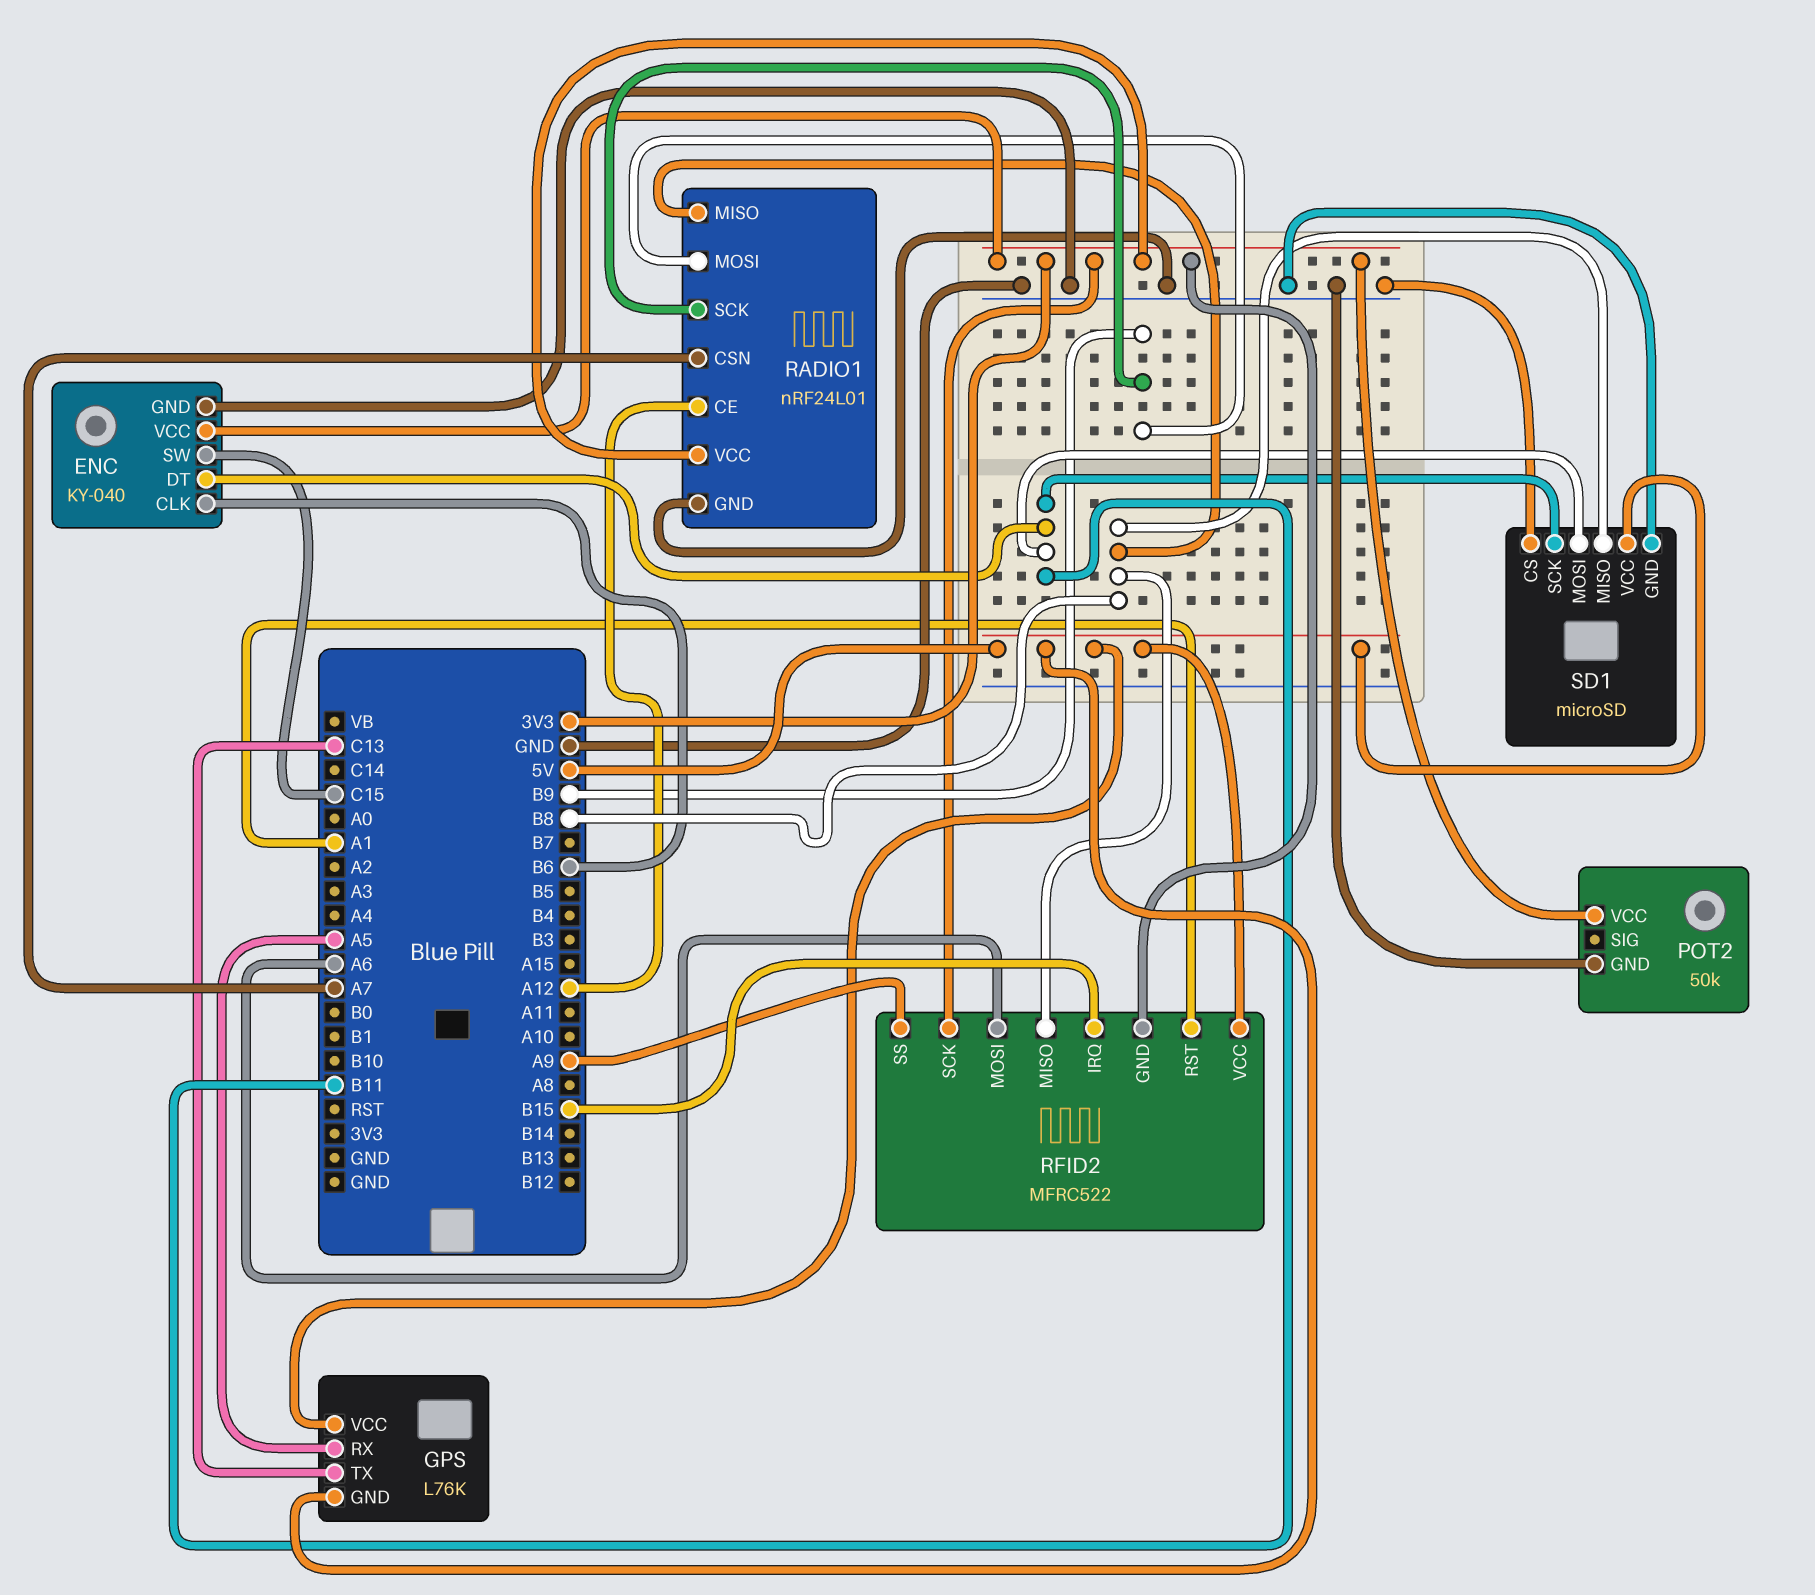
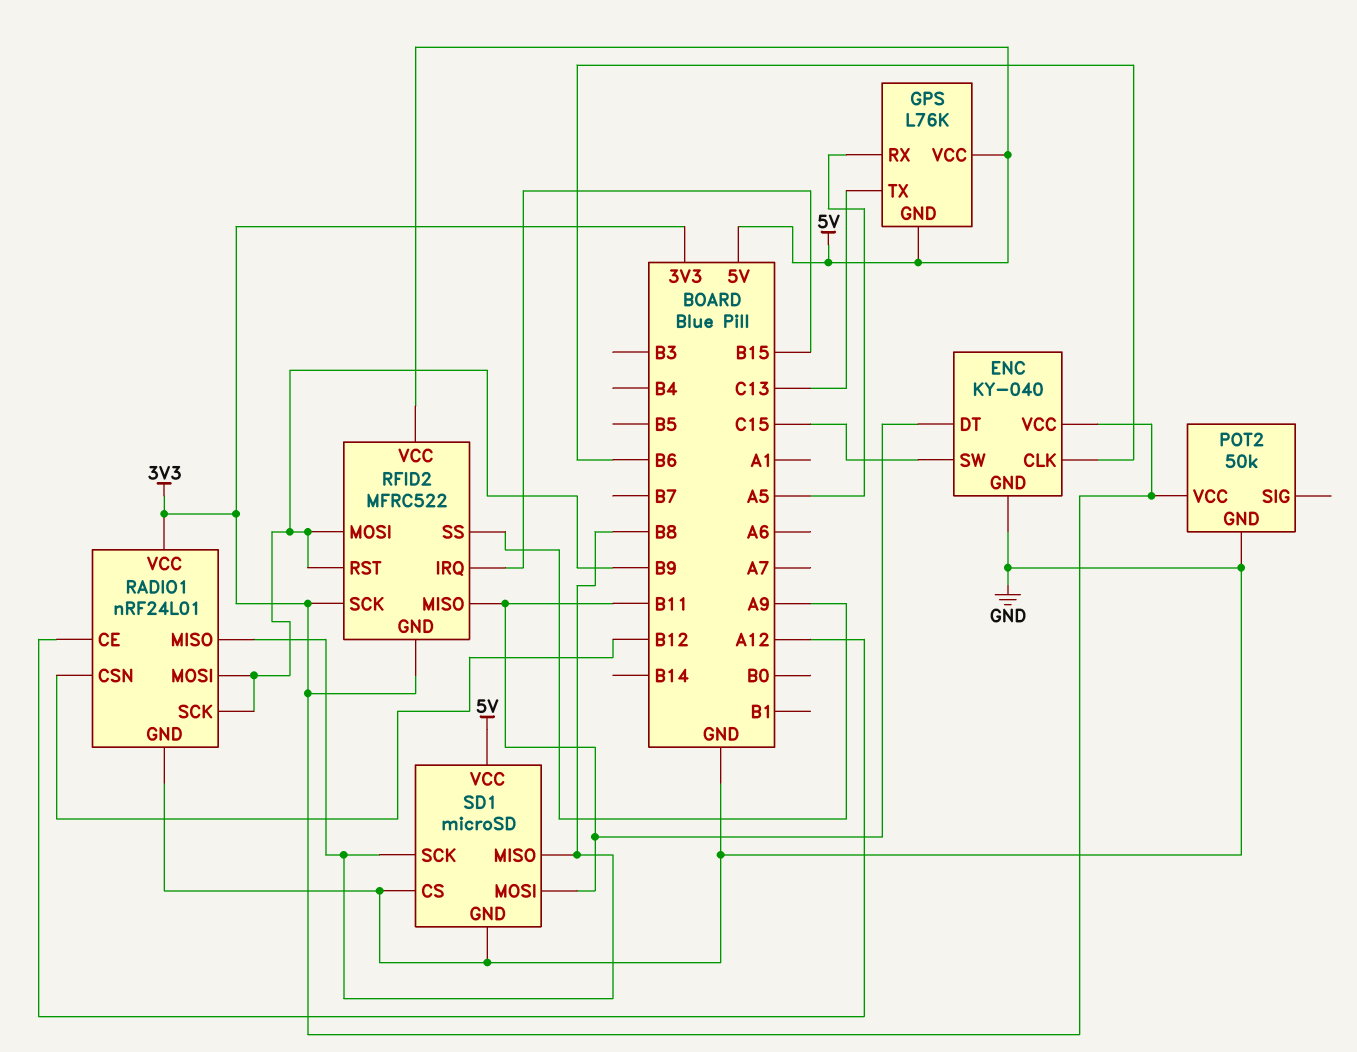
RADIO1 pin CSN: A7 -> B12
RFID2 pin MISO: B8 -> B11
RFID2 pin MOSI: A6 -> B9
RFID2 pin RST: A1 -> B9
SD1 pin SCK: B11 -> B8

